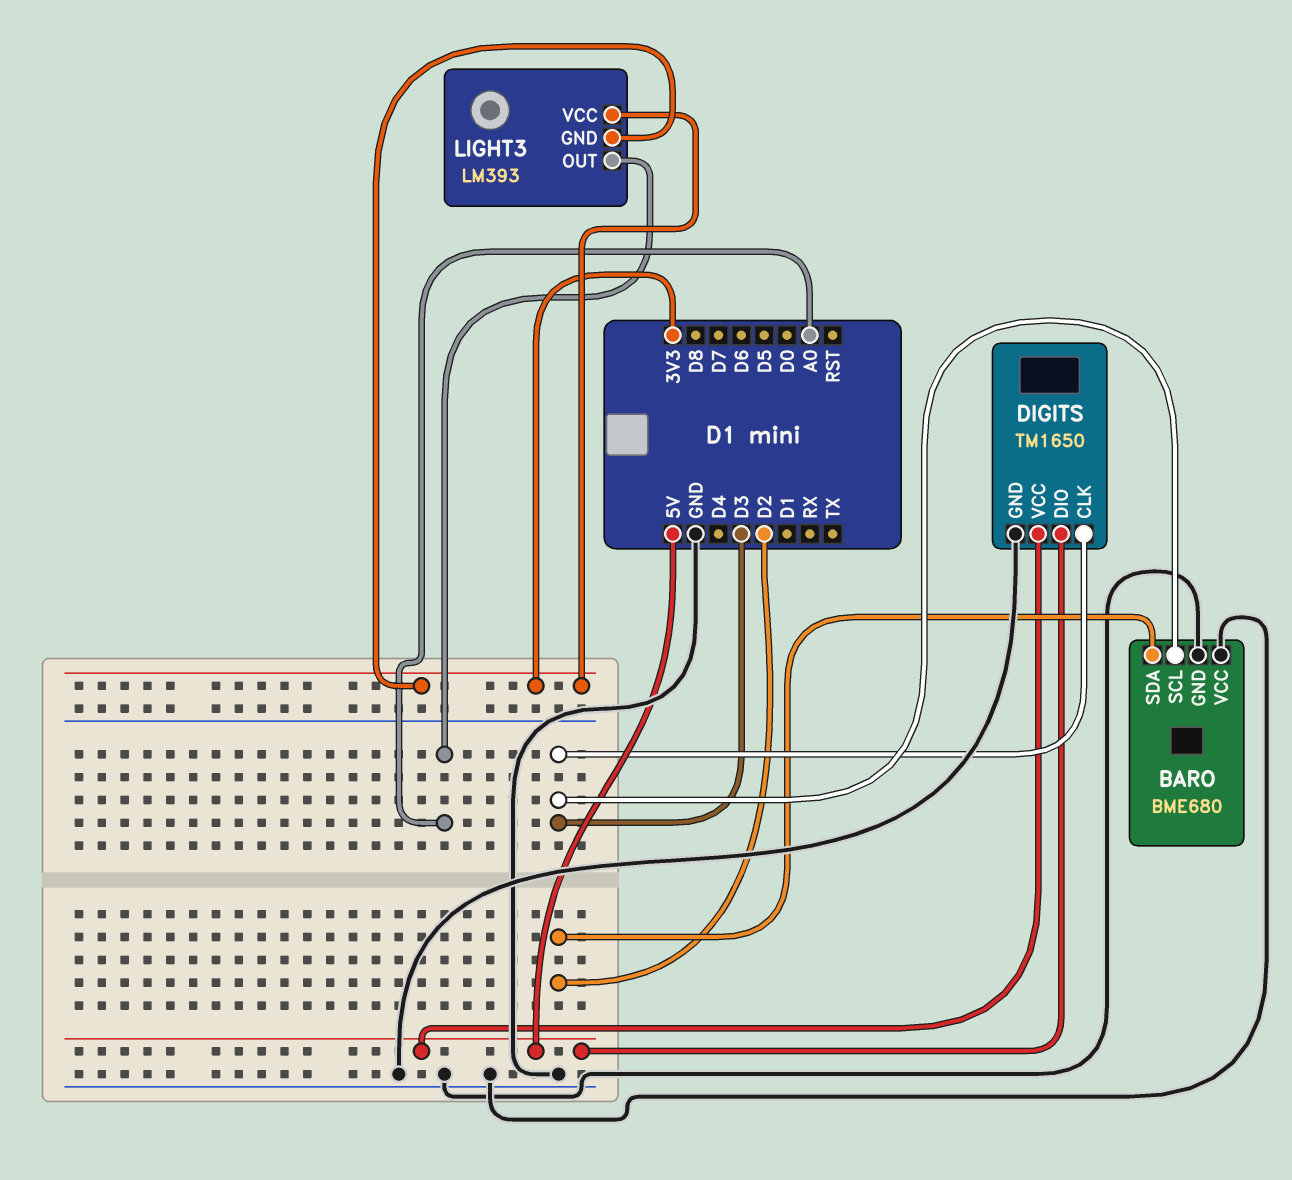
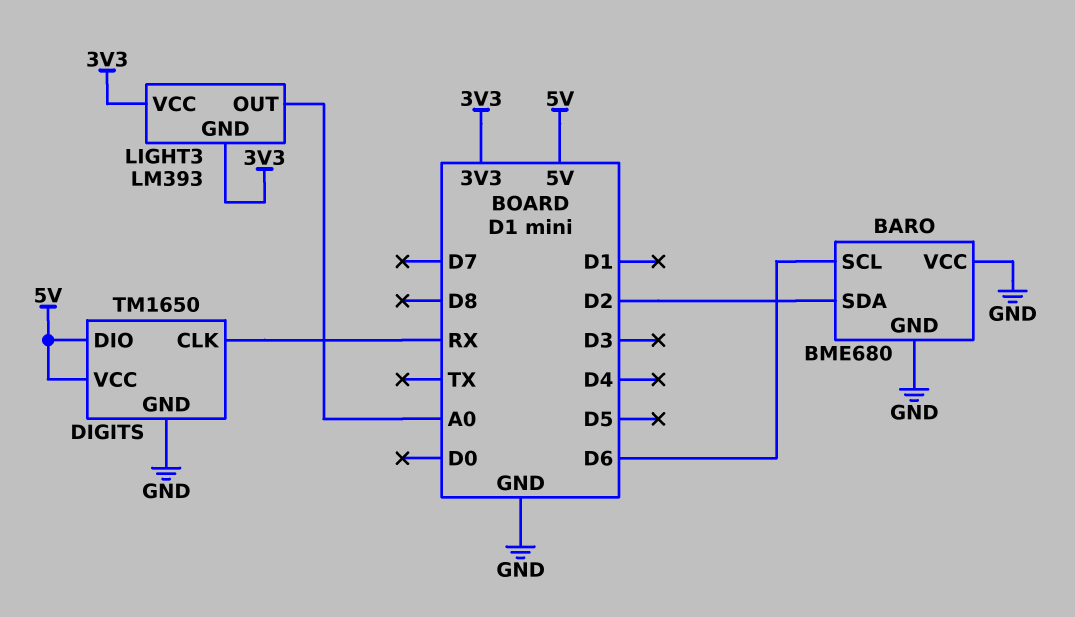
BARO pin SCL: D3 -> D6
DIGITS pin CLK: D3 -> RX

